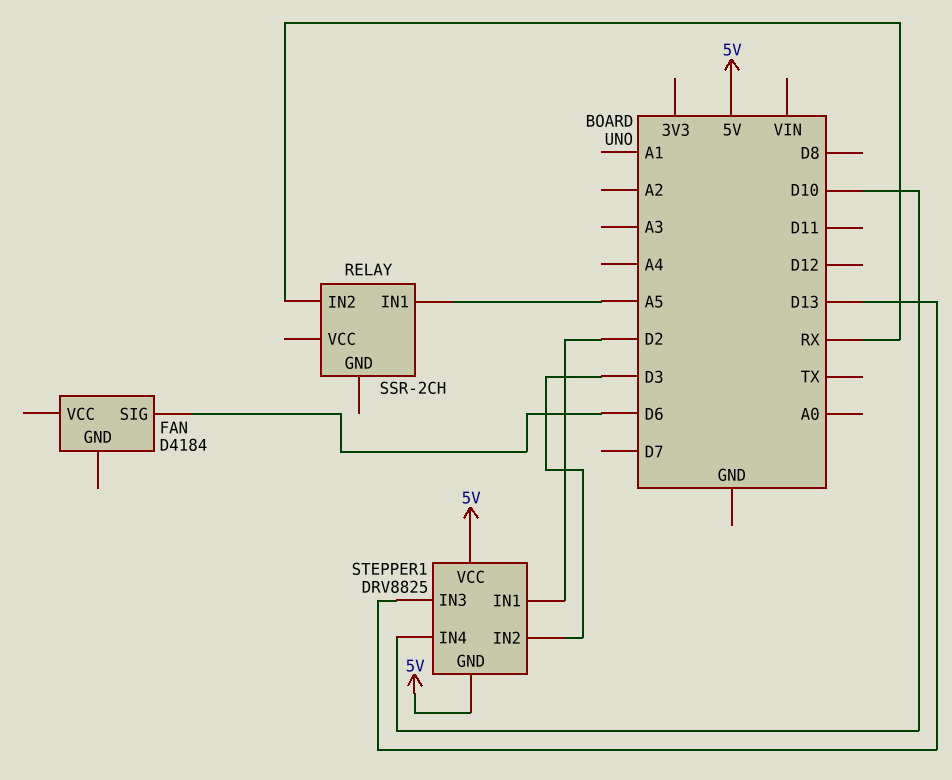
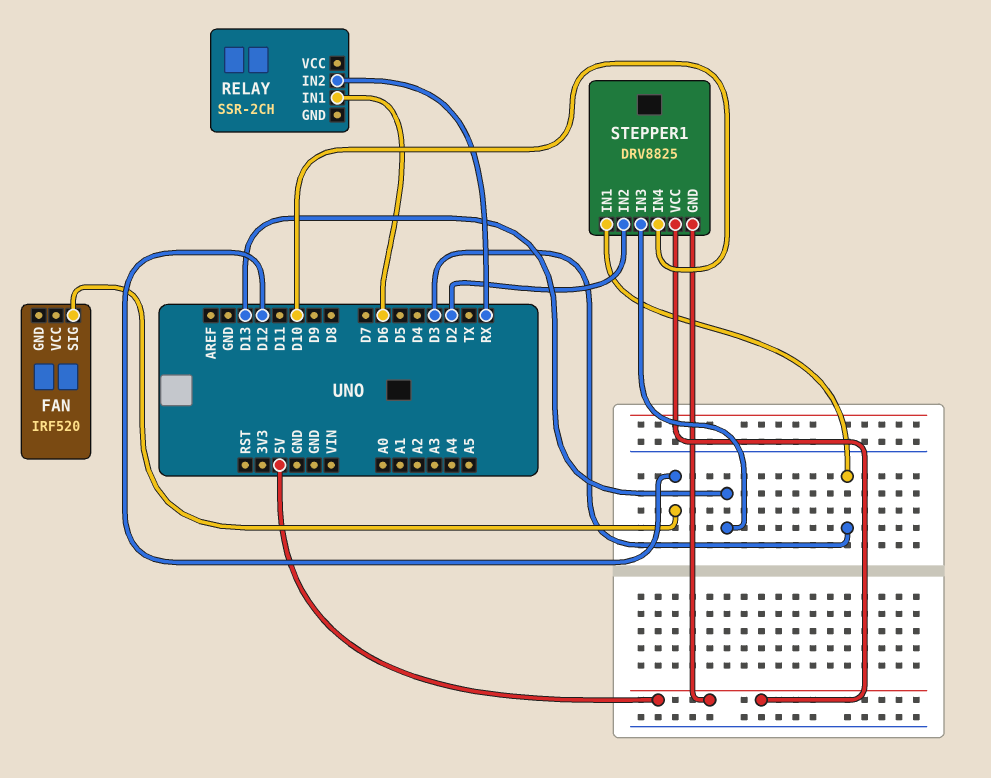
FAN: D4184 -> IRF520
FAN pin SIG: D6 -> D12
RELAY pin IN1: A5 -> D6
STEPPER1 pin IN1: D2 -> D3
STEPPER1 pin IN2: D3 -> D2

